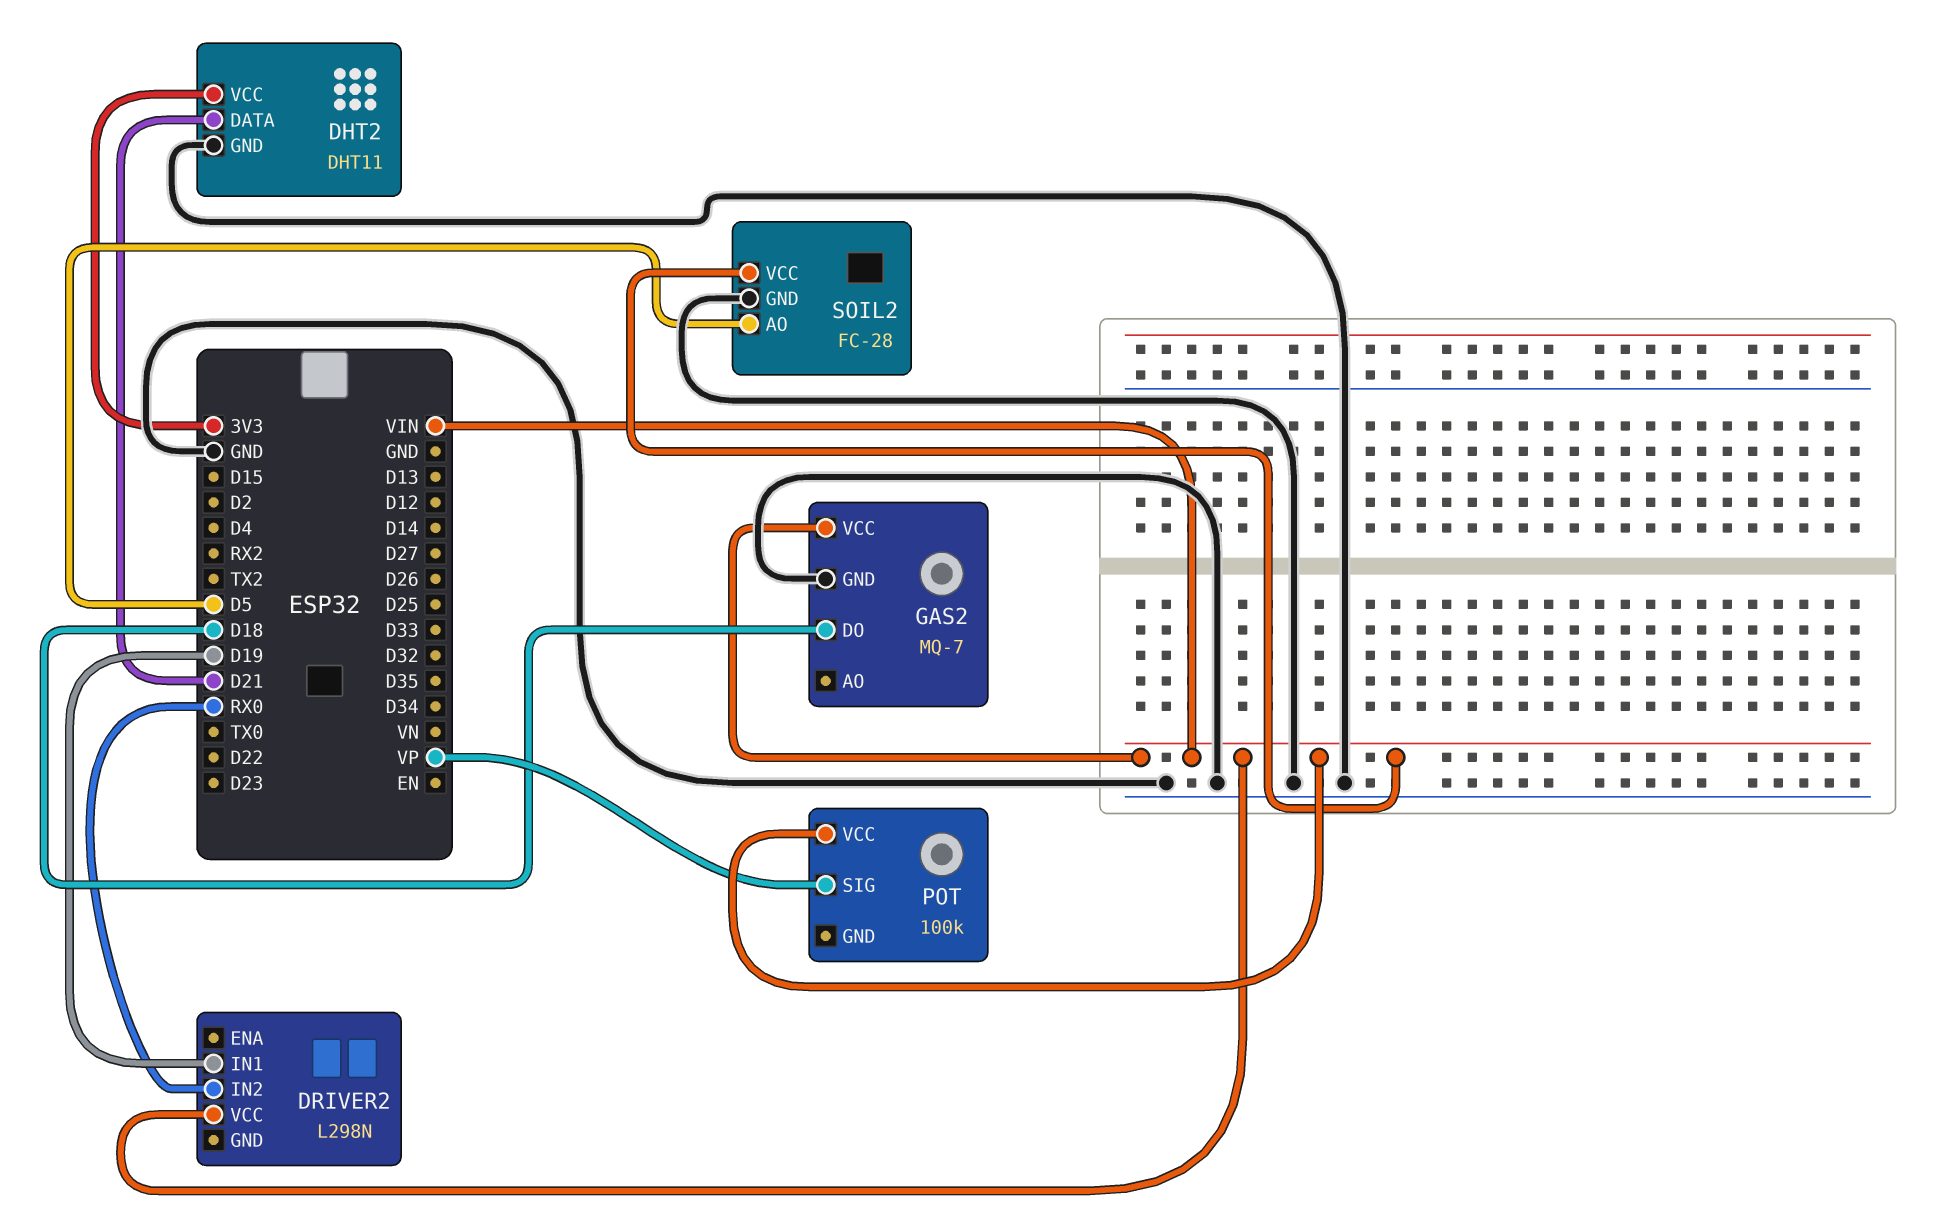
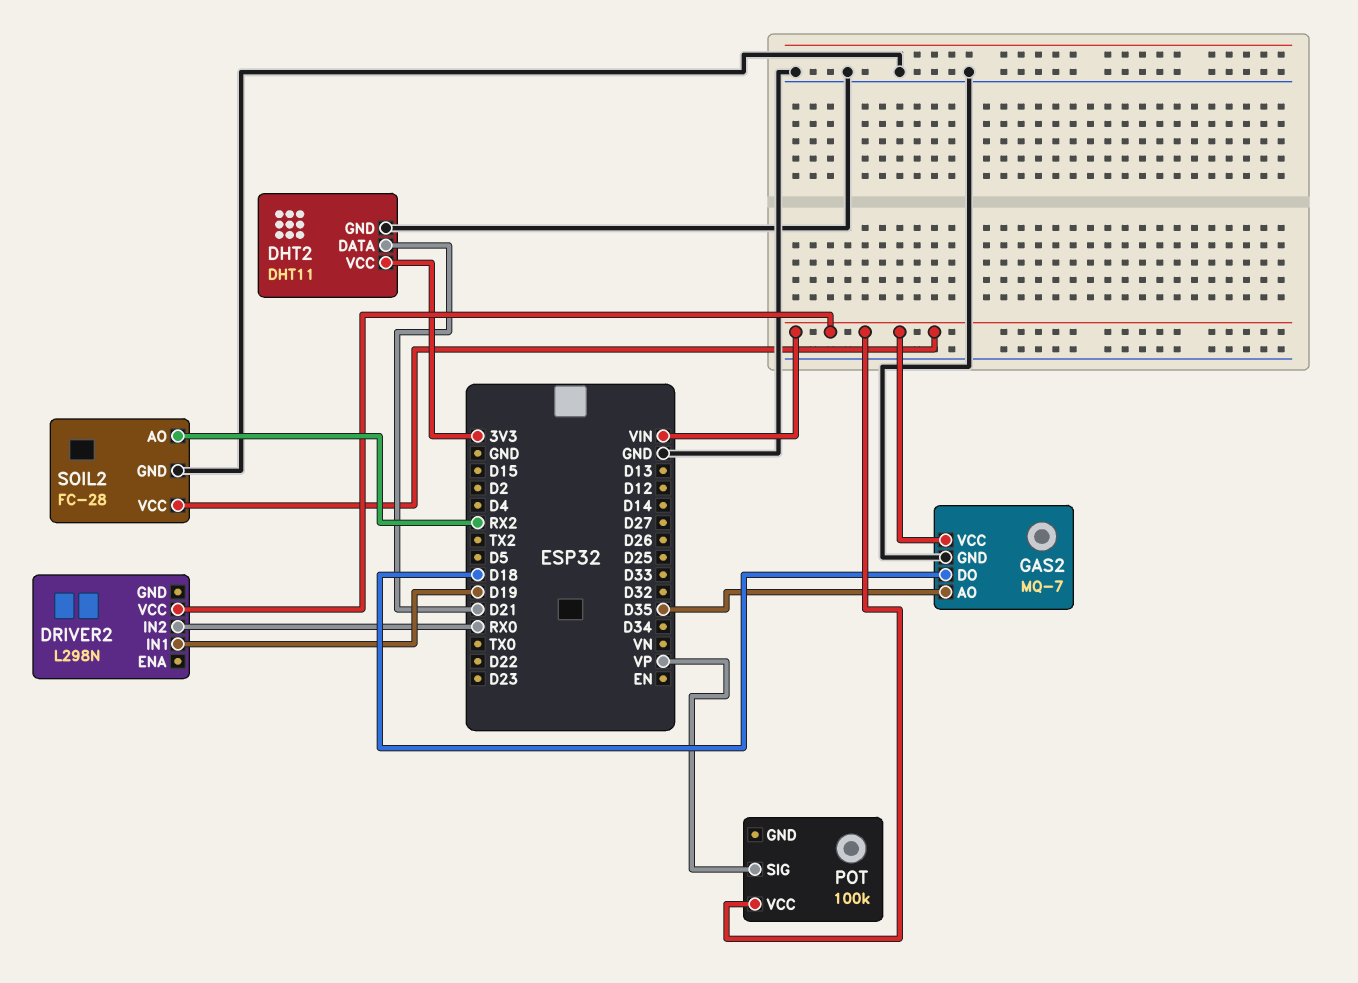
GAS2 pin AO: none -> D35
SOIL2 pin AO: D5 -> RX2

